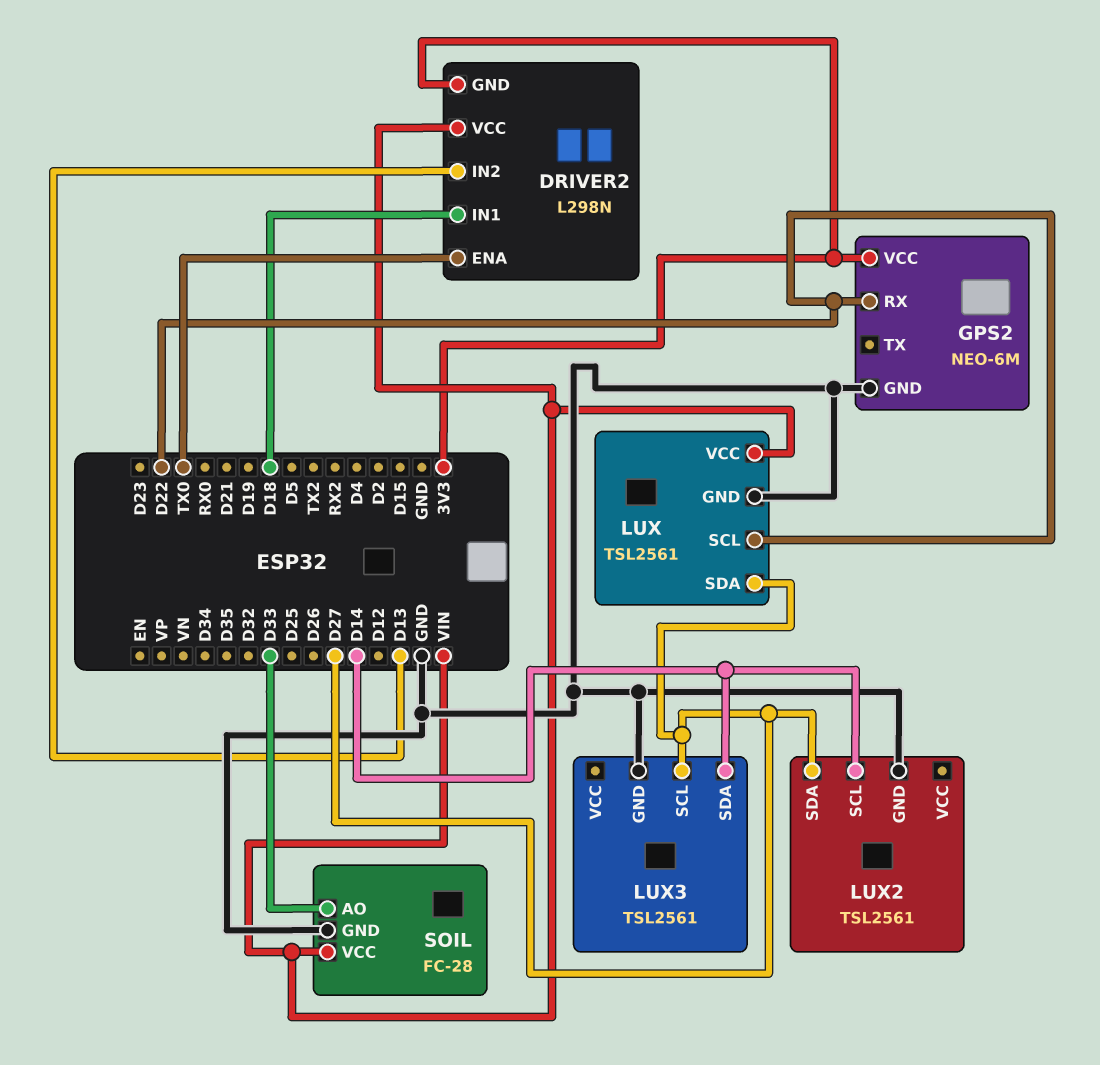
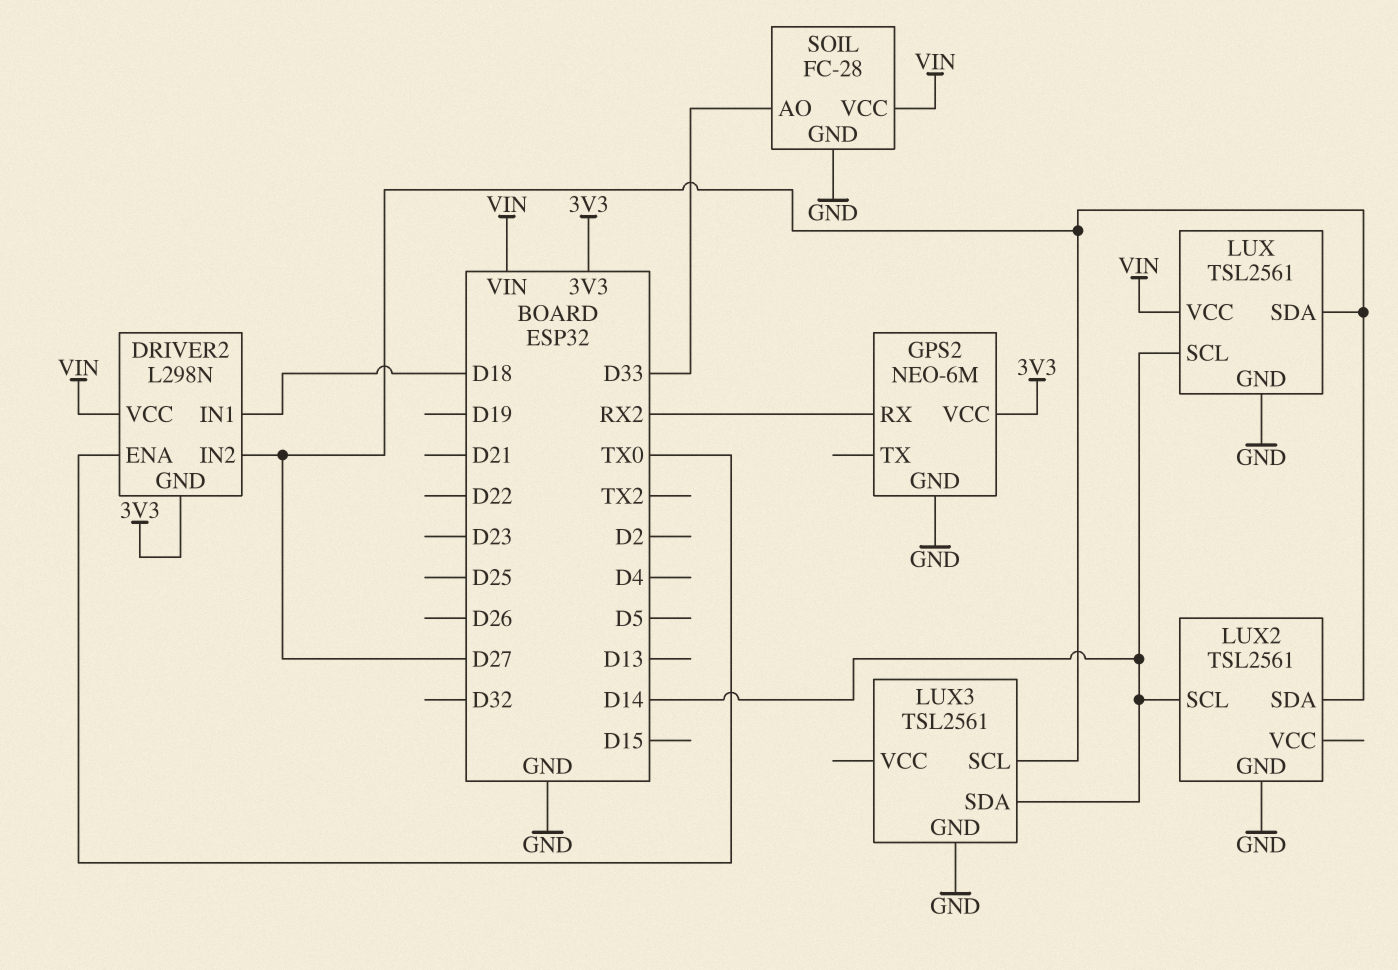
DRIVER2 pin IN2: D13 -> D27
GPS2 pin RX: D22 -> RX2
LUX pin SCL: D22 -> D14

